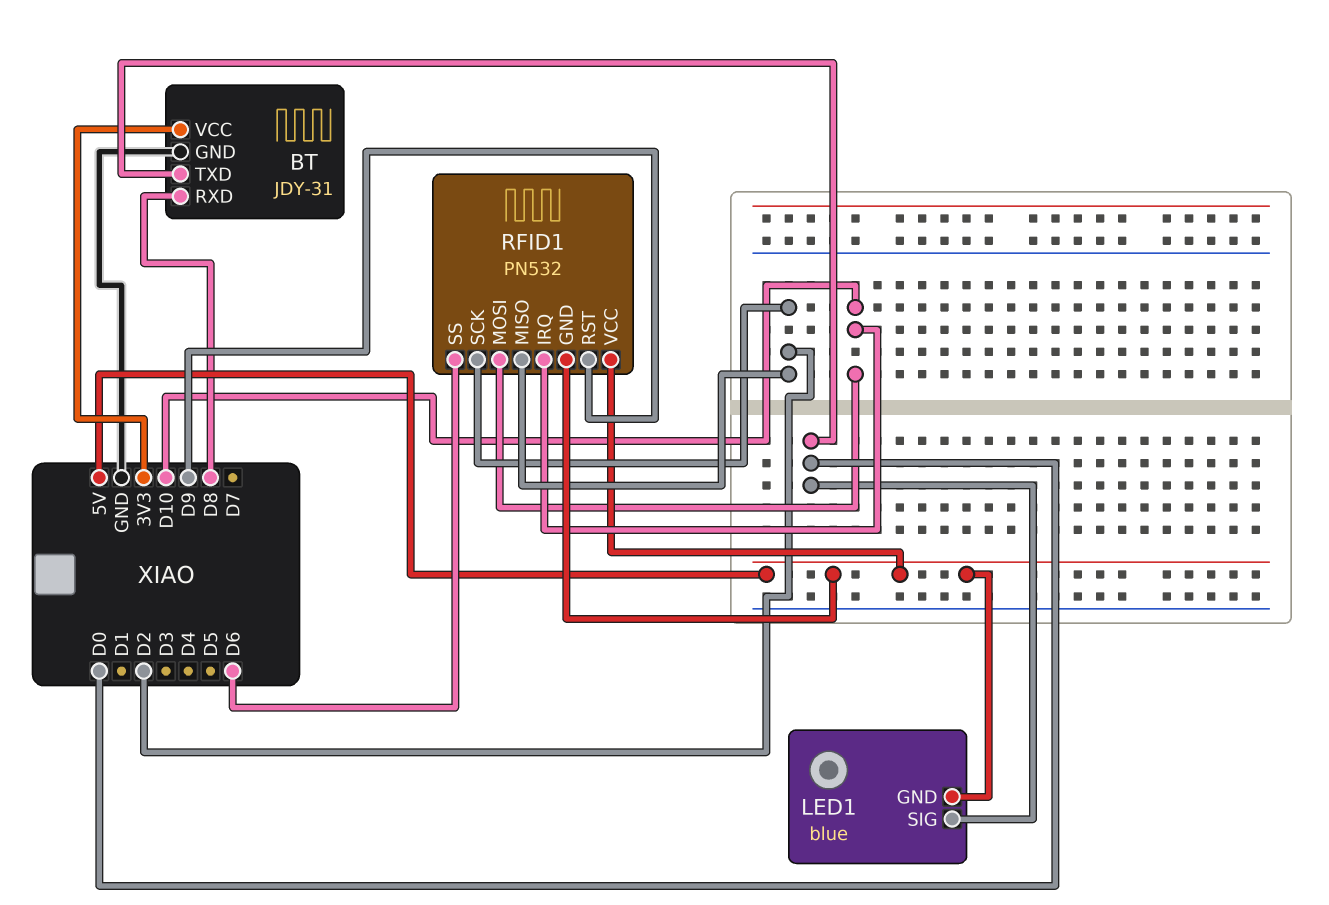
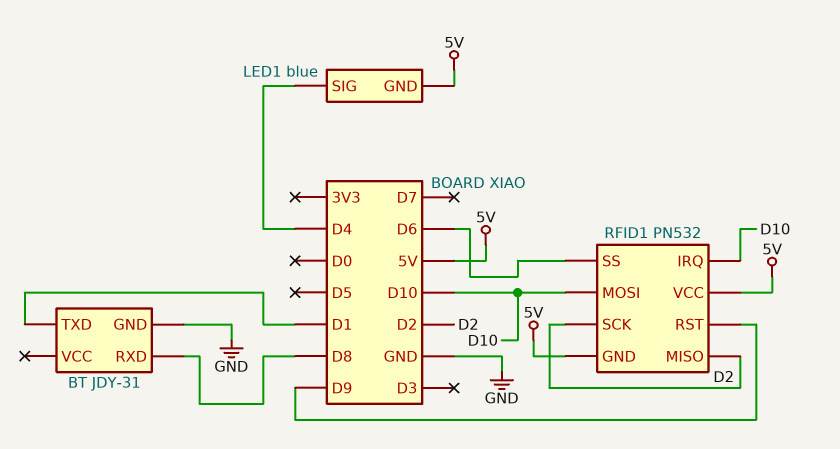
BT pin TXD: D0 -> D1
BT pin VCC: 3V3 -> none
LED1 pin SIG: D0 -> D4

